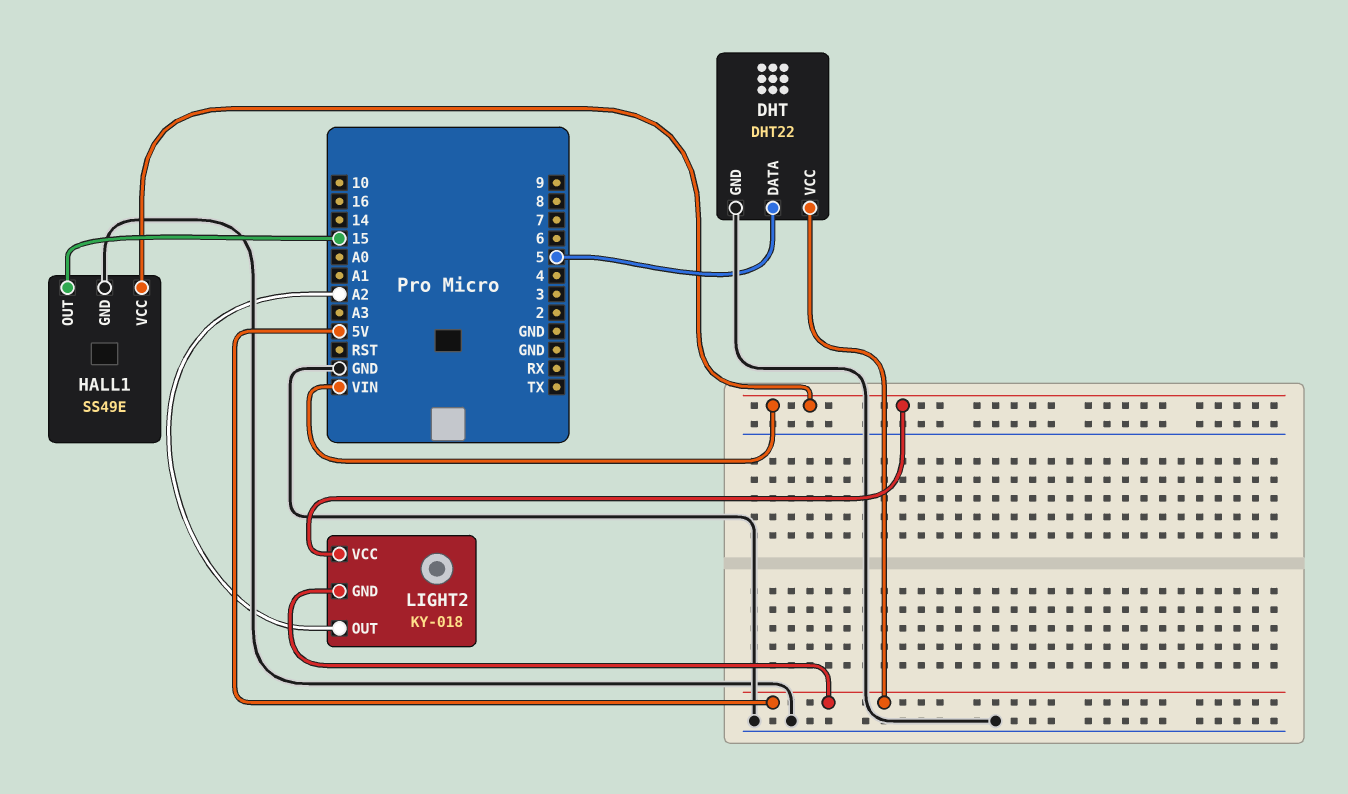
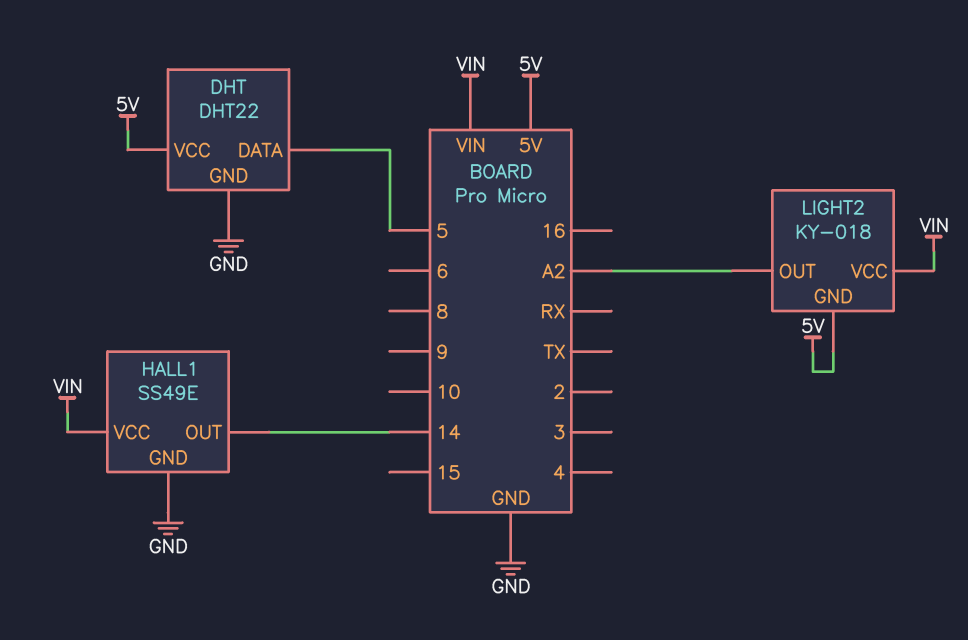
HALL1 pin OUT: 15 -> 14

